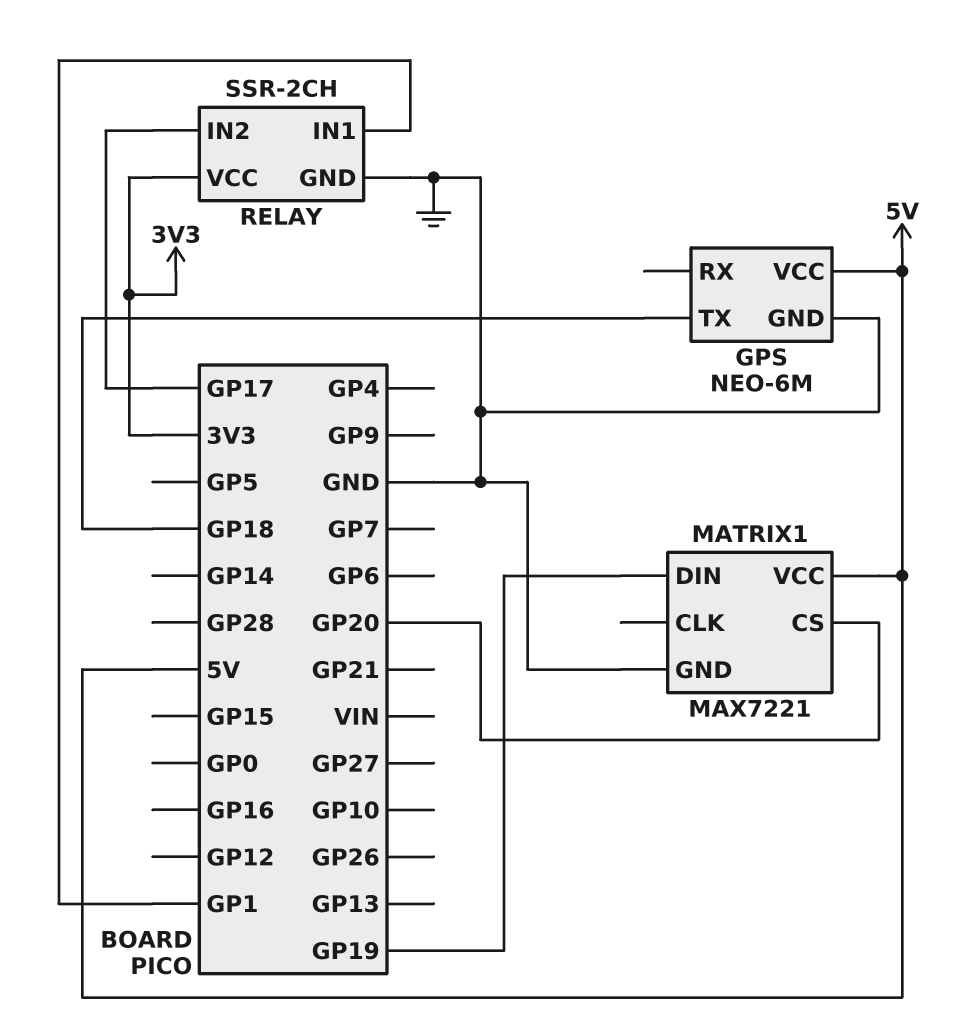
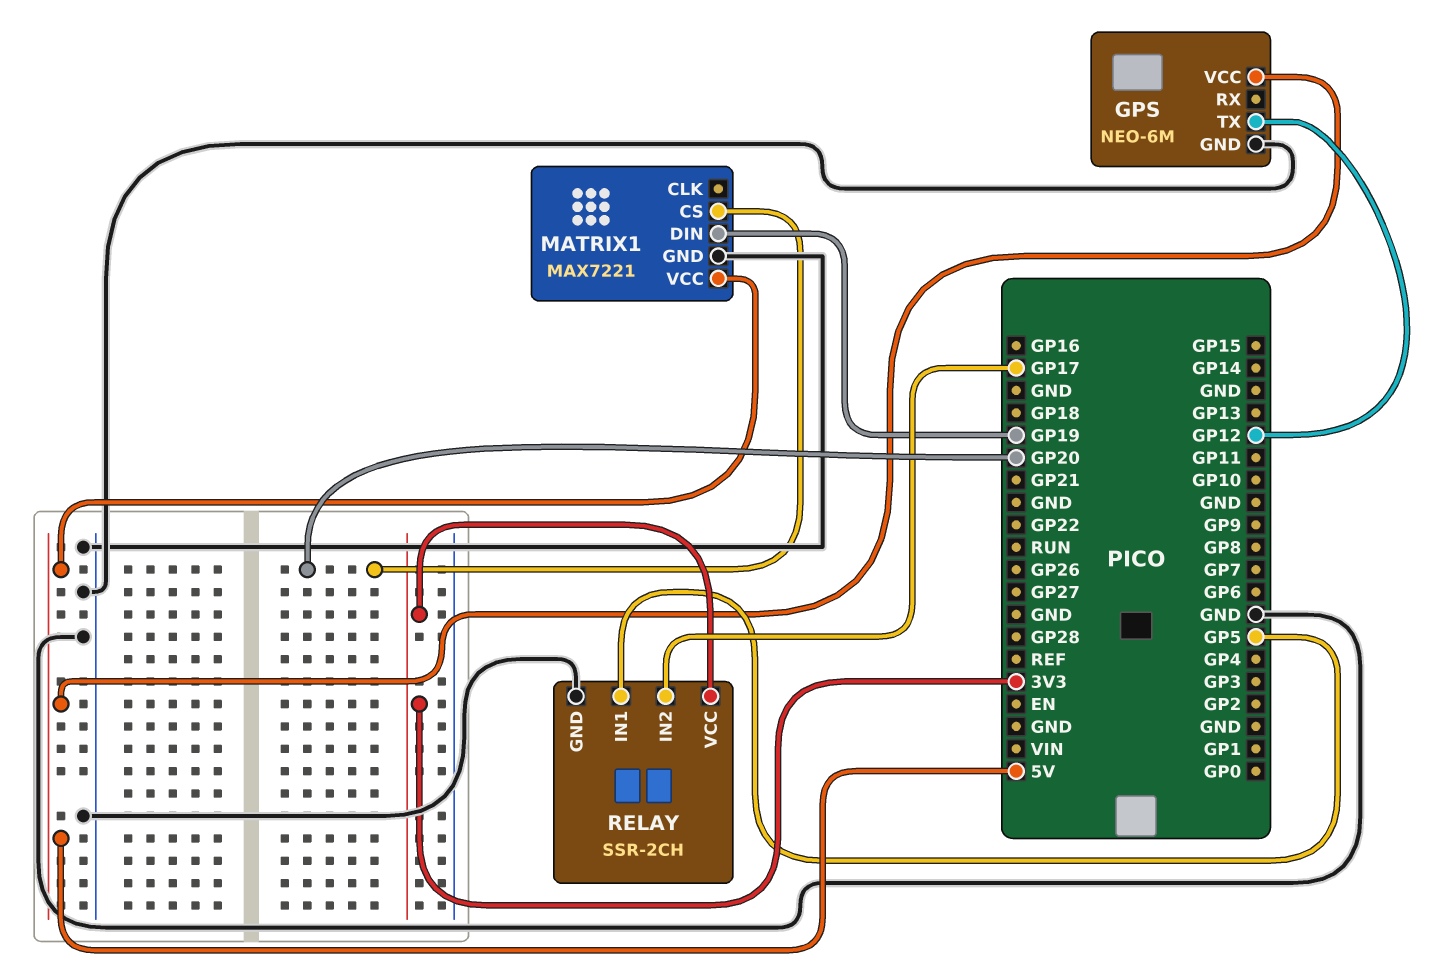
GPS pin TX: GP18 -> GP12
RELAY pin IN1: GP1 -> GP5

